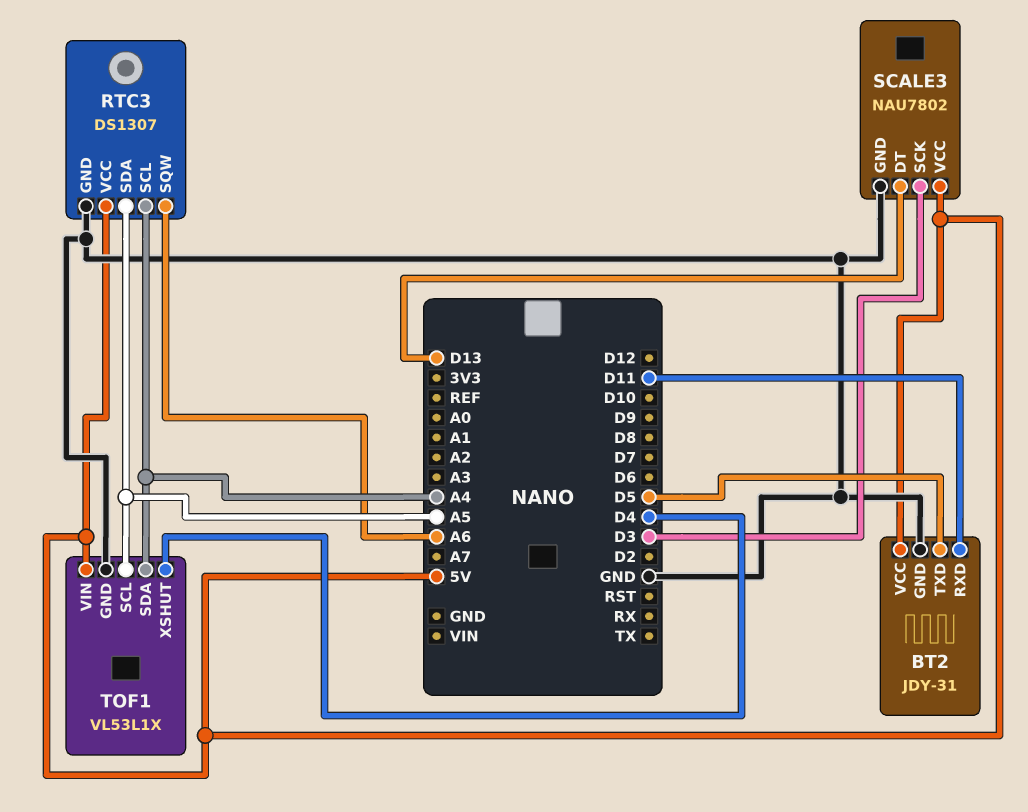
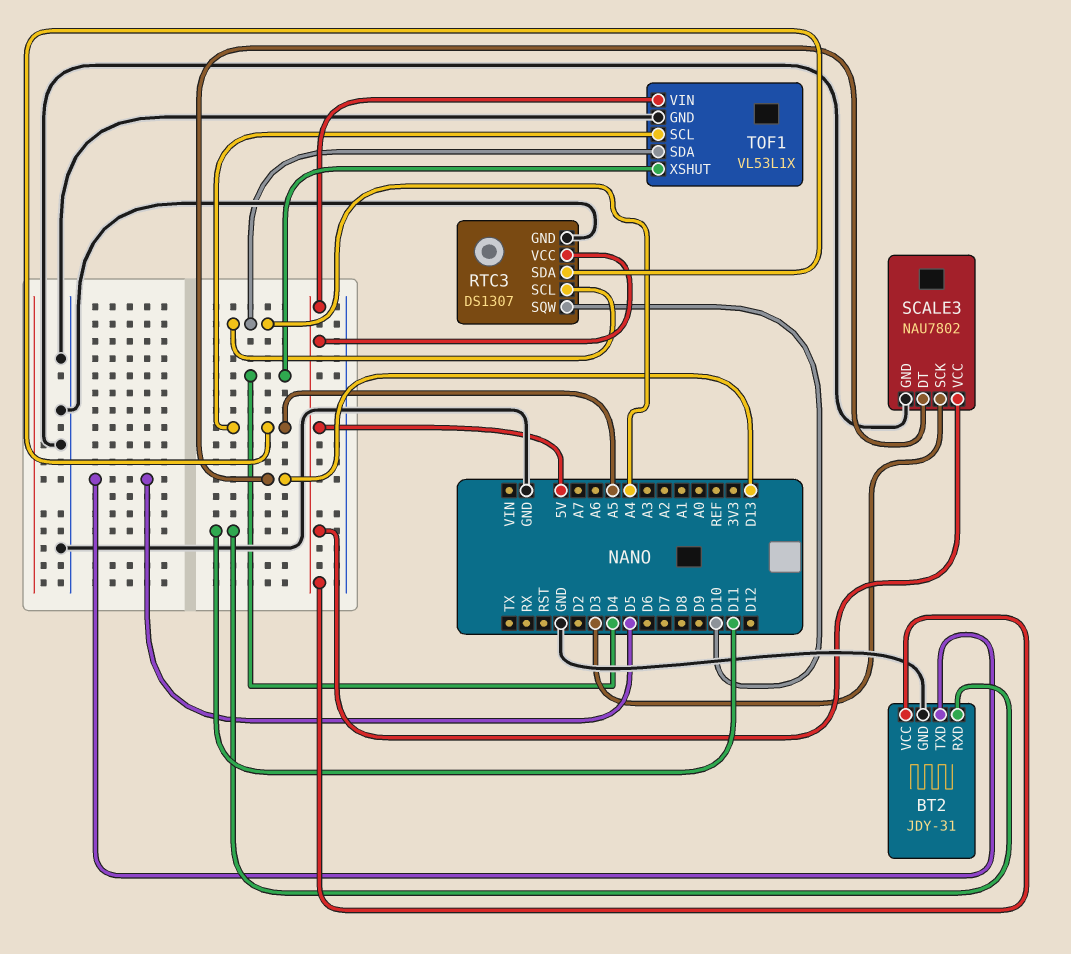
RTC3 pin SQW: A6 -> D10

